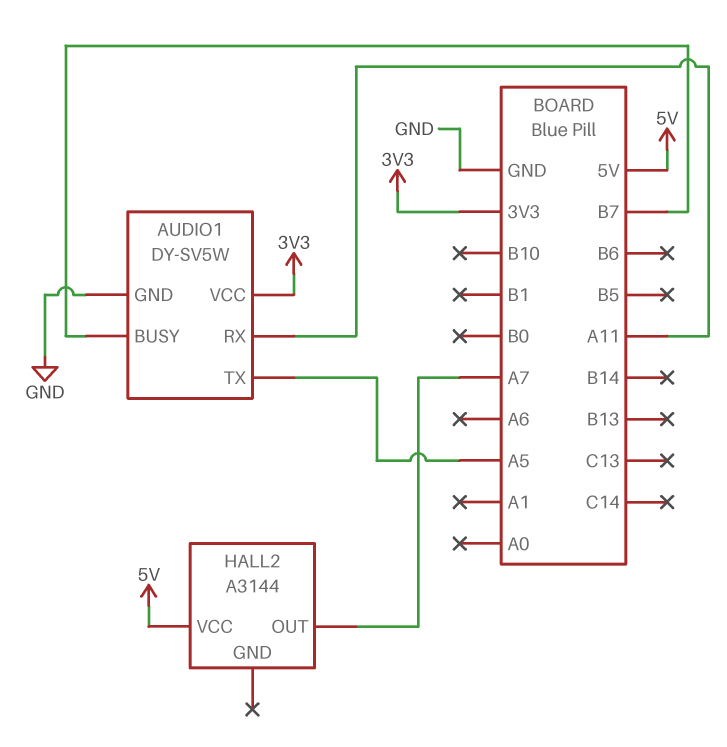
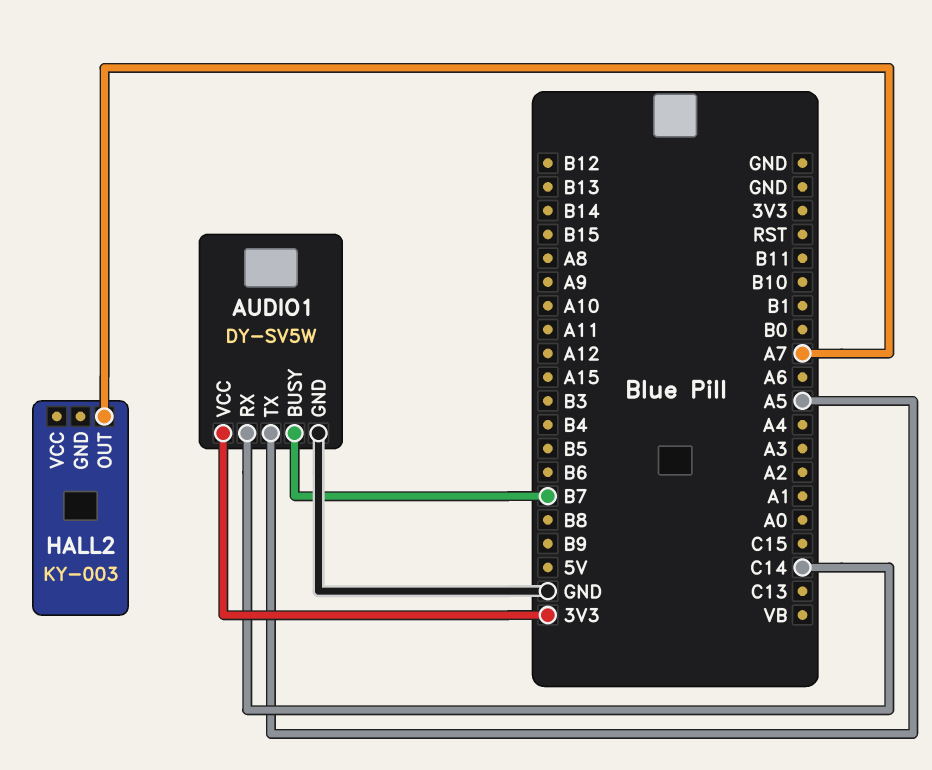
AUDIO1 pin RX: A11 -> C14
HALL2: A3144 -> KY-003
HALL2 pin VCC: 5V -> none

